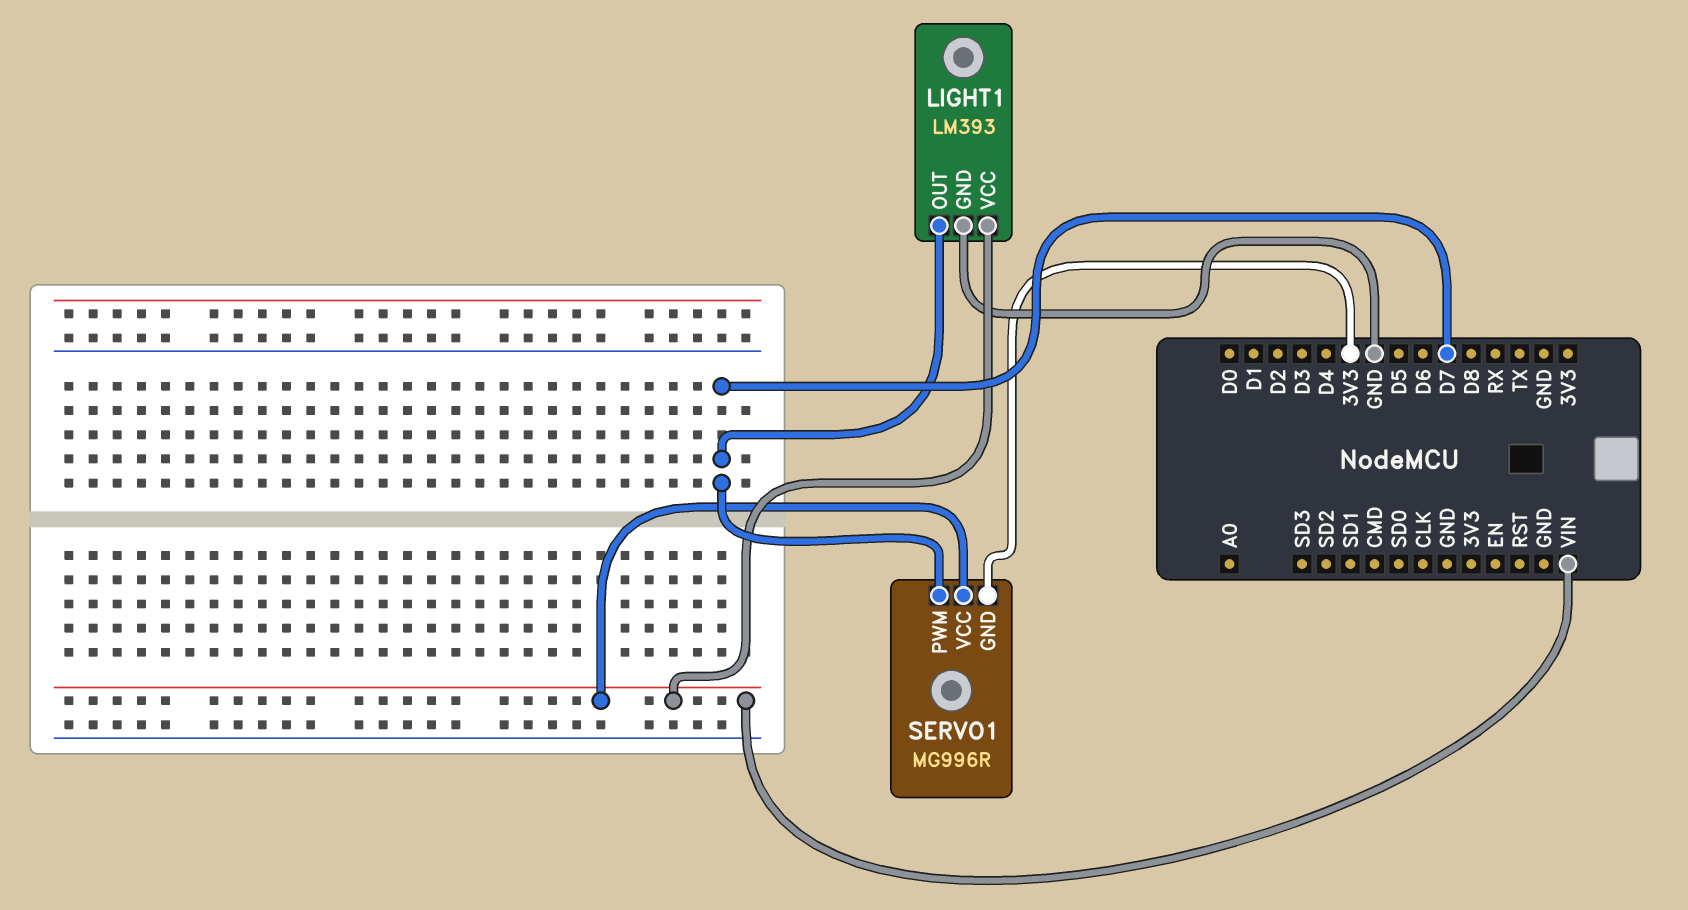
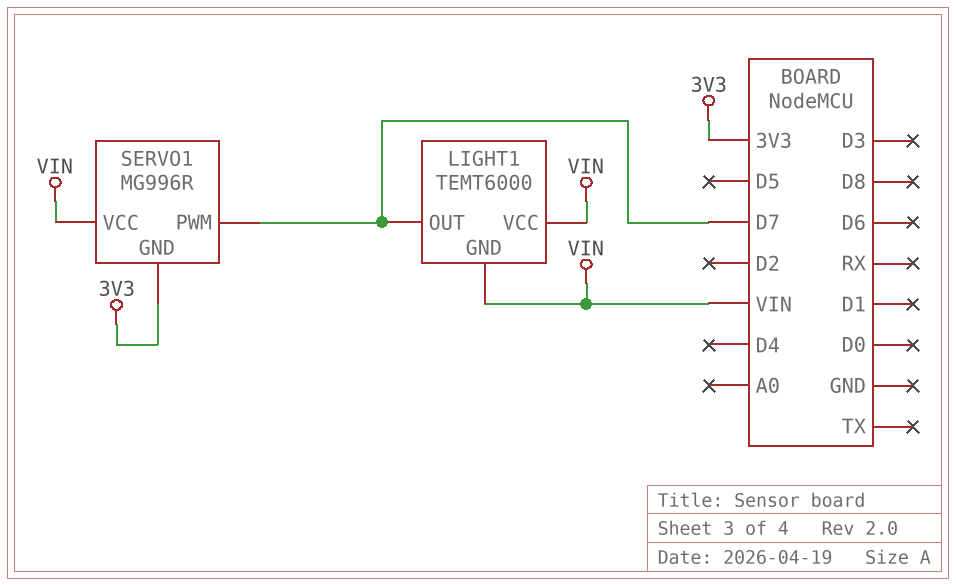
LIGHT1: LM393 -> TEMT6000
LIGHT1 pin GND: GND -> VIN

